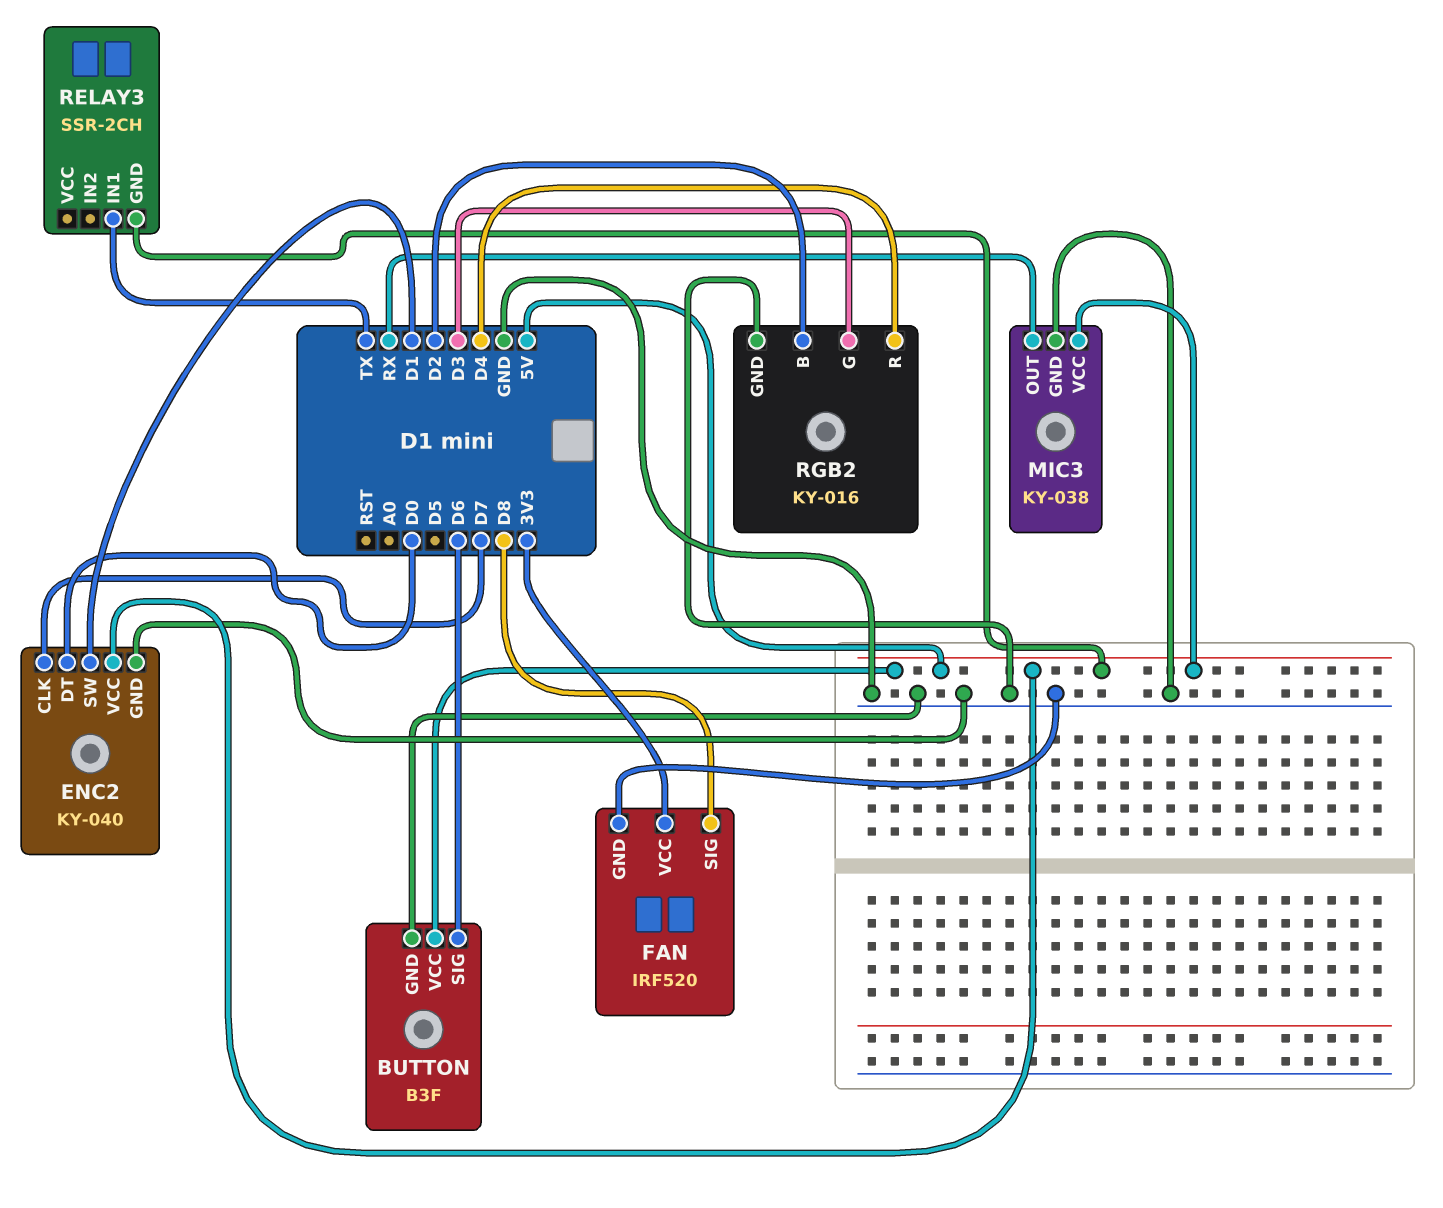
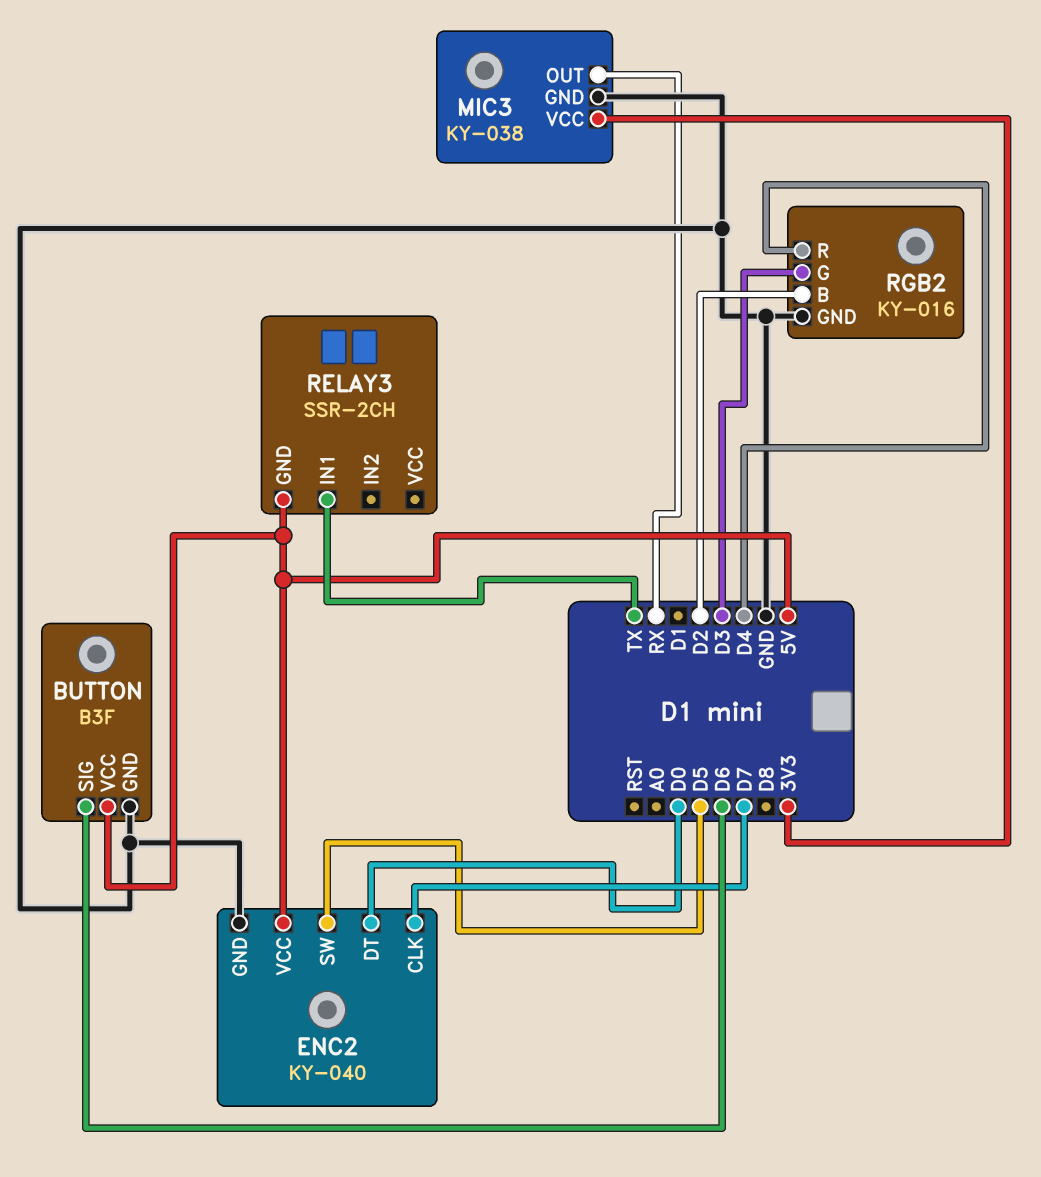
ENC2 pin SW: D1 -> D5
FAN: IRF520 -> none
FAN pin GND: GND -> none
FAN pin SIG: D8 -> none
FAN pin VCC: 3V3 -> none
MIC3 pin VCC: 5V -> 3V3

